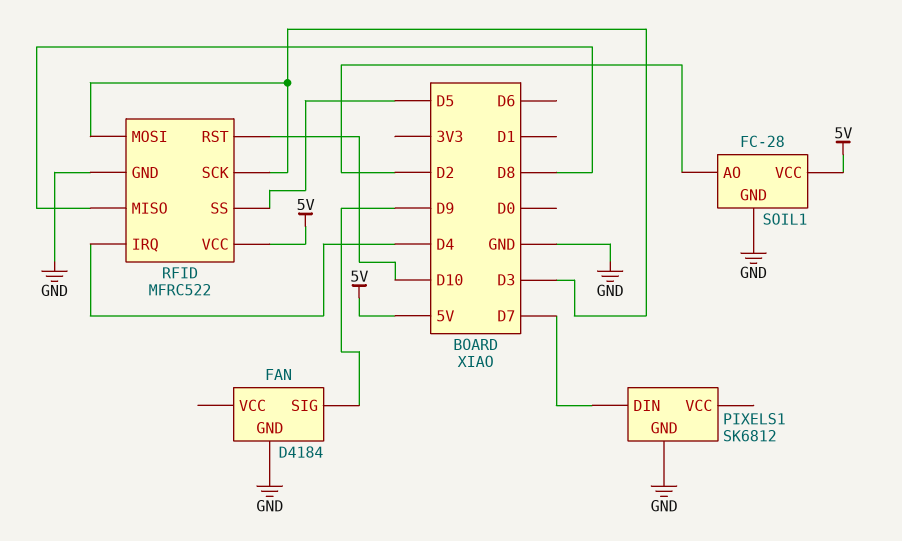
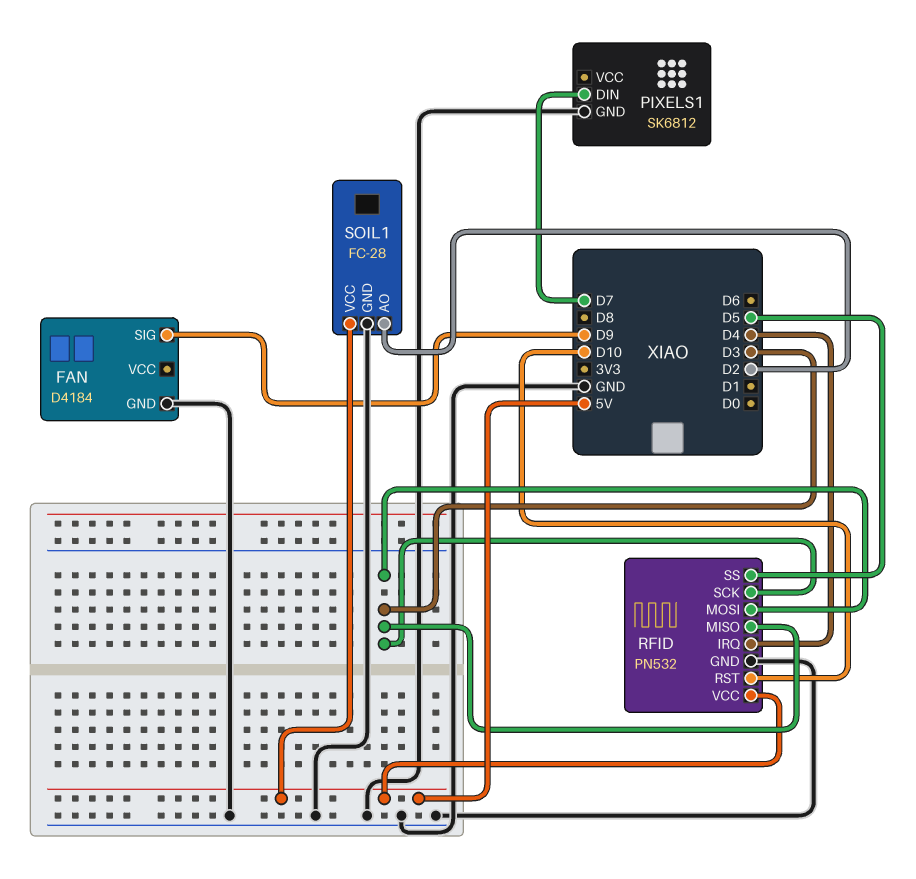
RFID: MFRC522 -> PN532
RFID pin MISO: D8 -> D3

